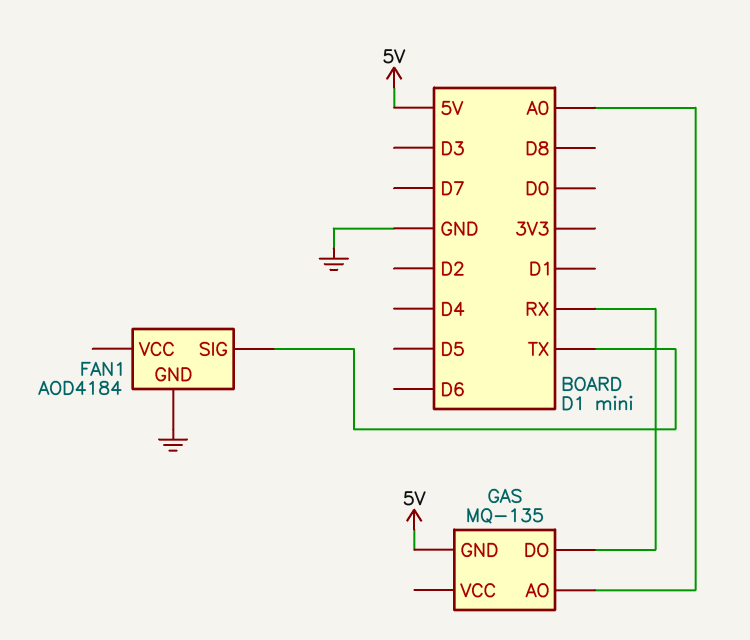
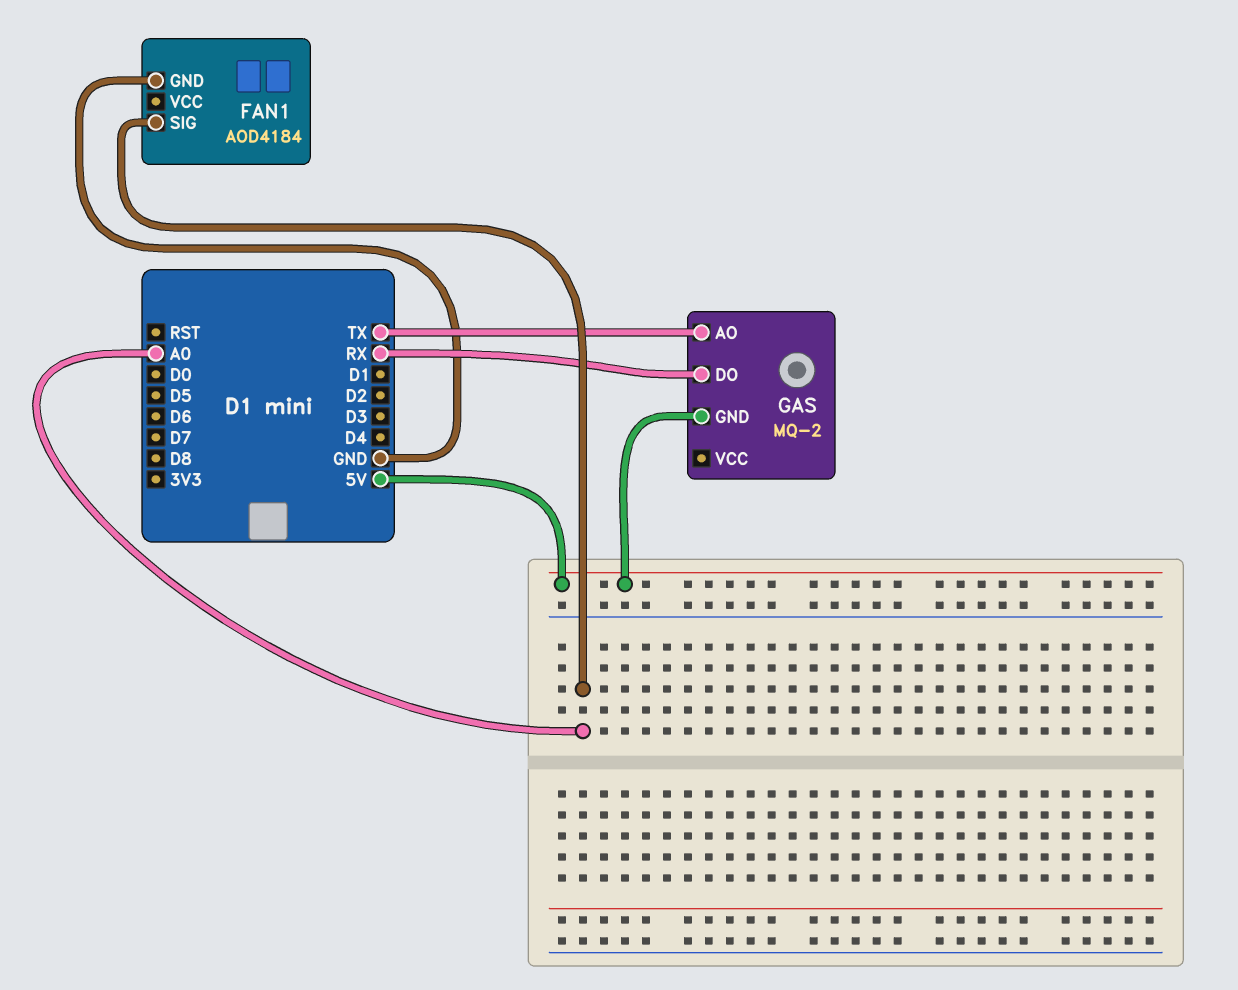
FAN1 pin SIG: TX -> A0
GAS: MQ-135 -> MQ-2
GAS pin AO: A0 -> TX

